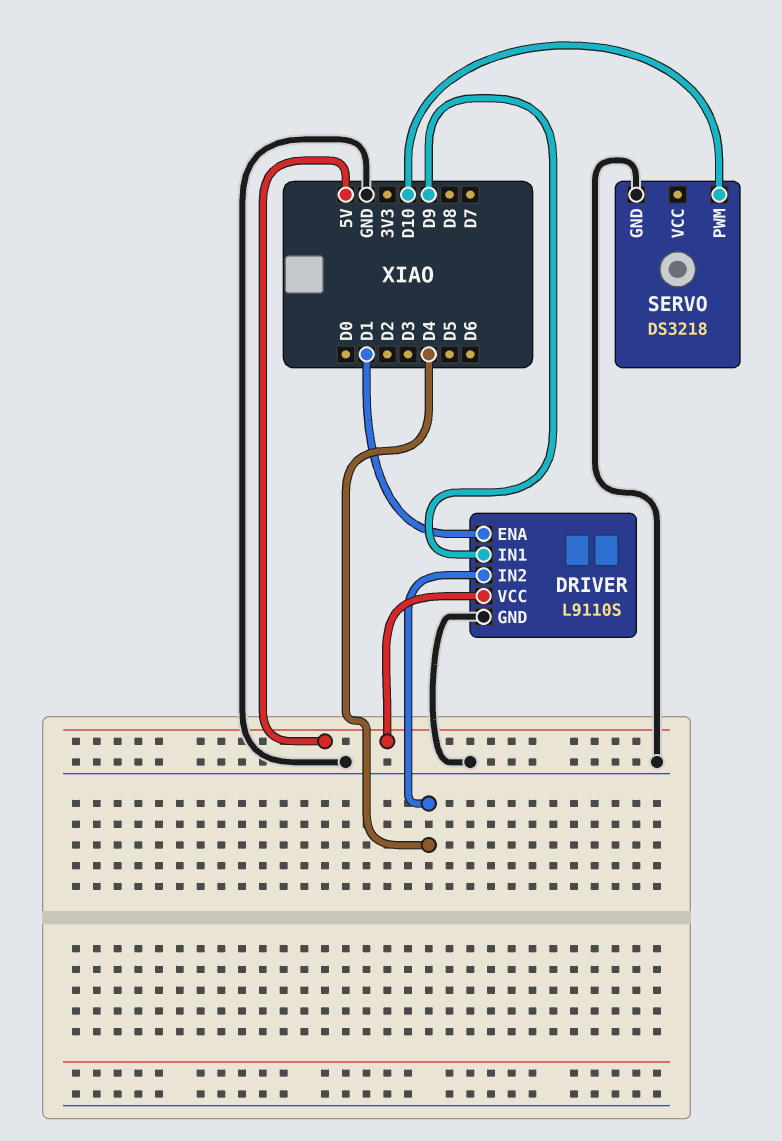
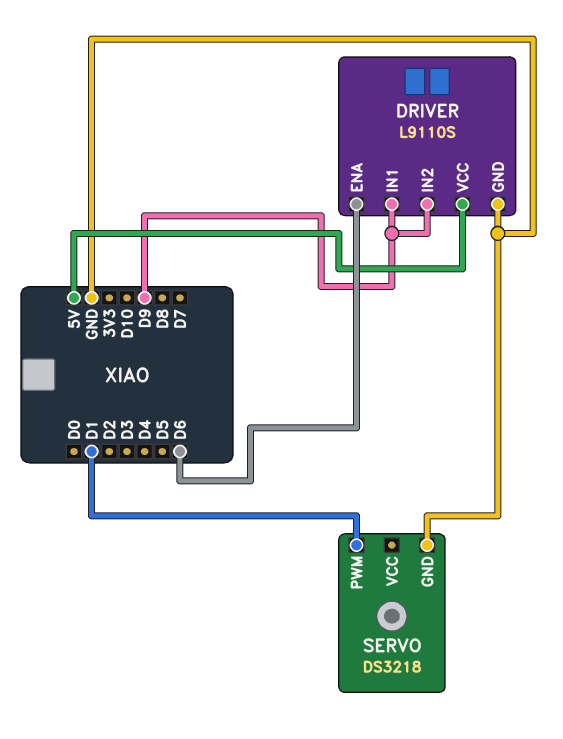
DRIVER pin ENA: D1 -> D6
DRIVER pin IN2: D4 -> D9
SERVO pin PWM: D10 -> D1

